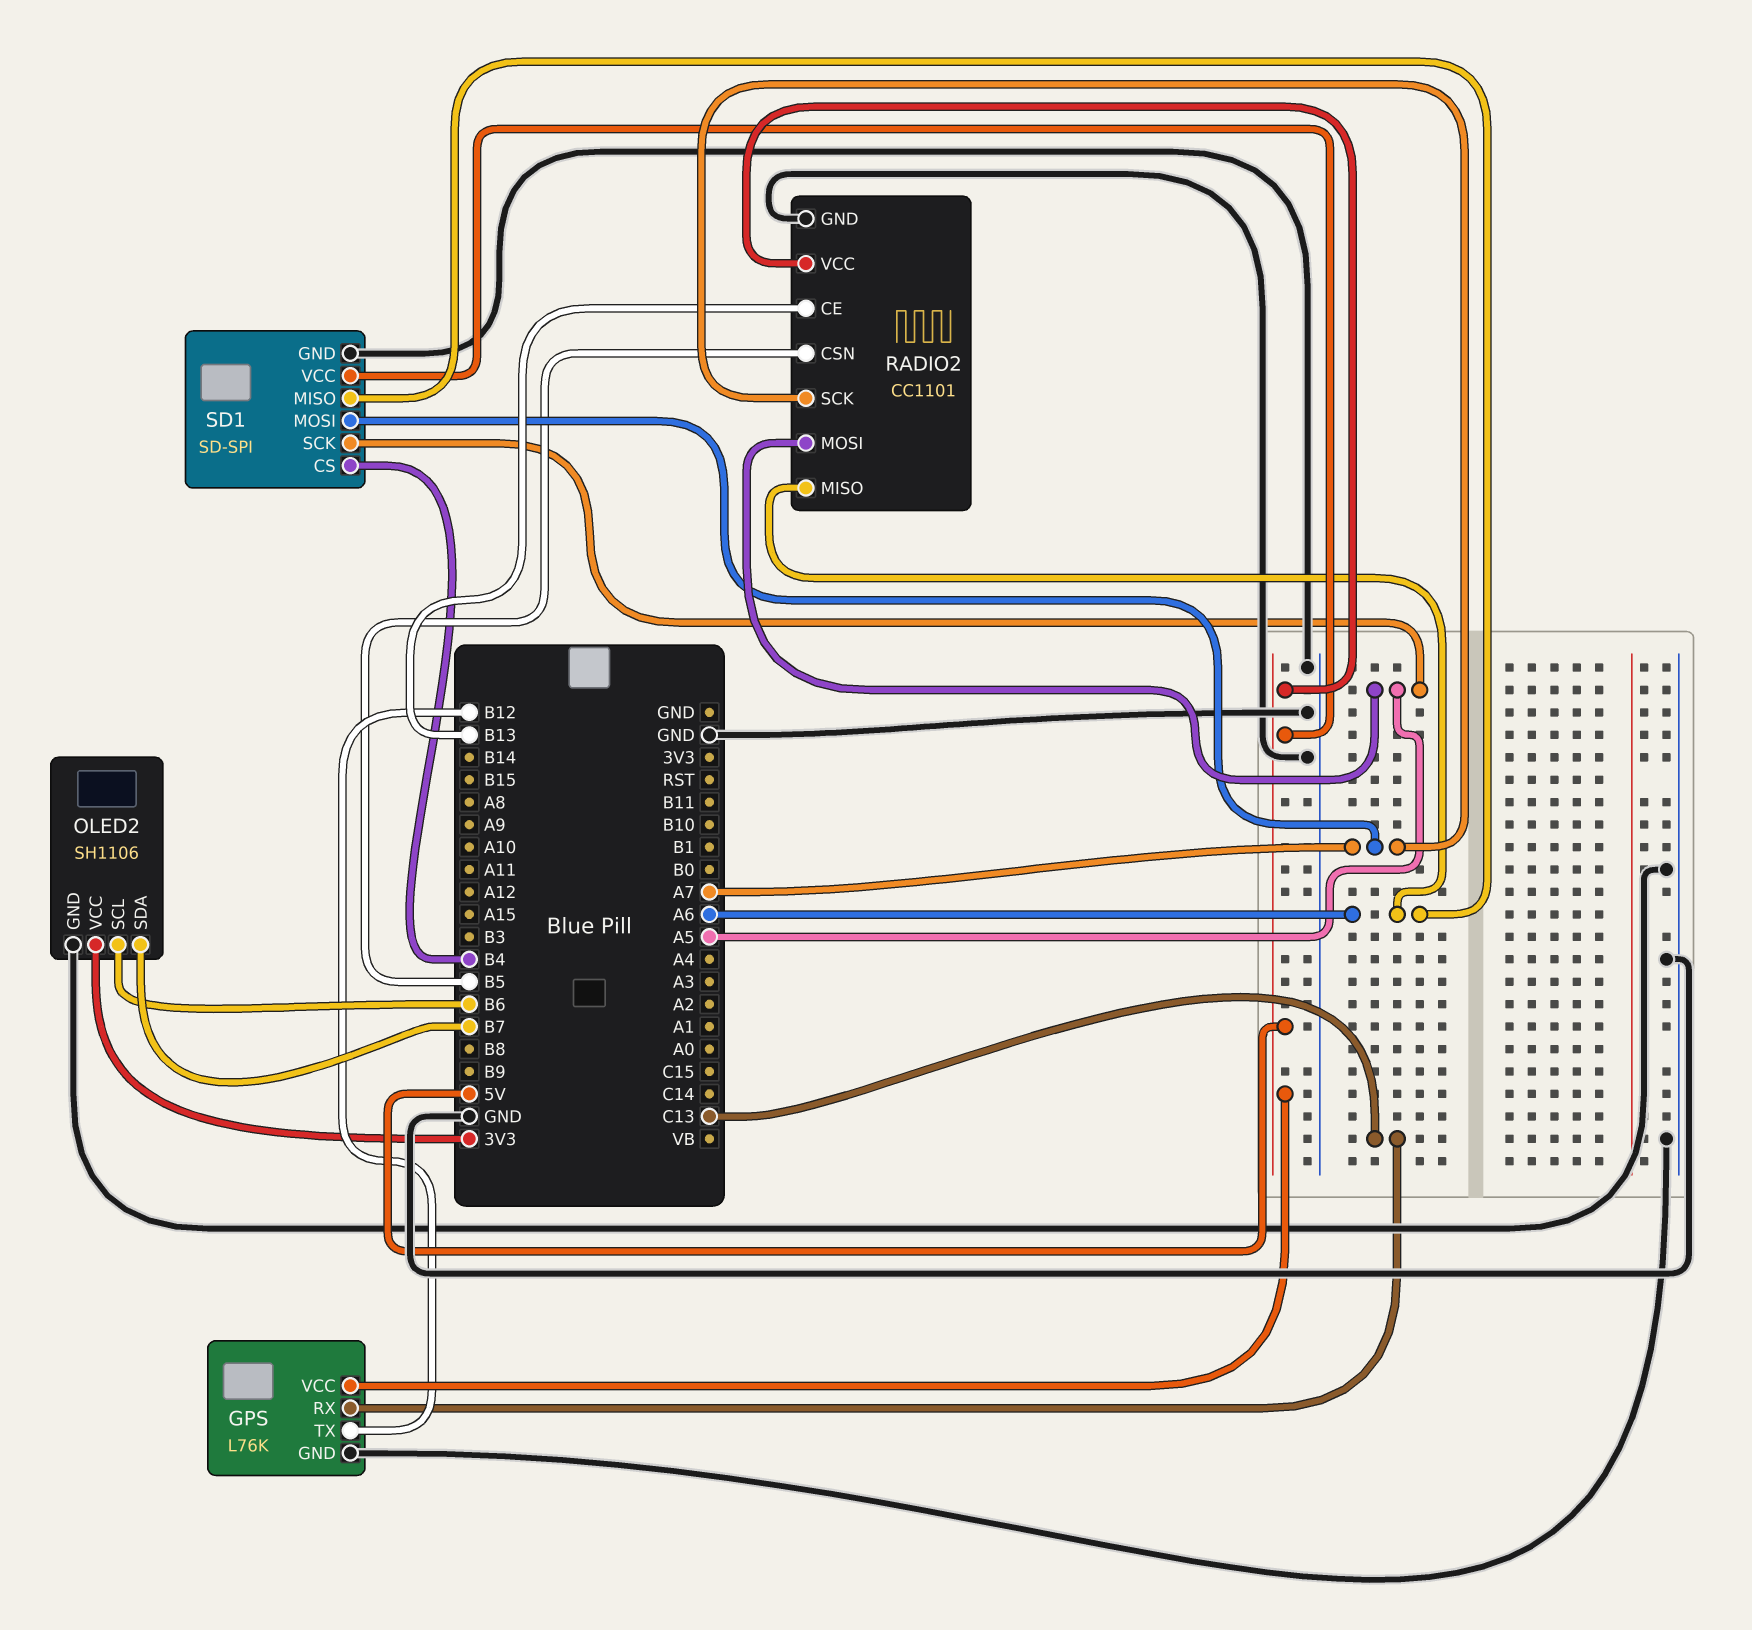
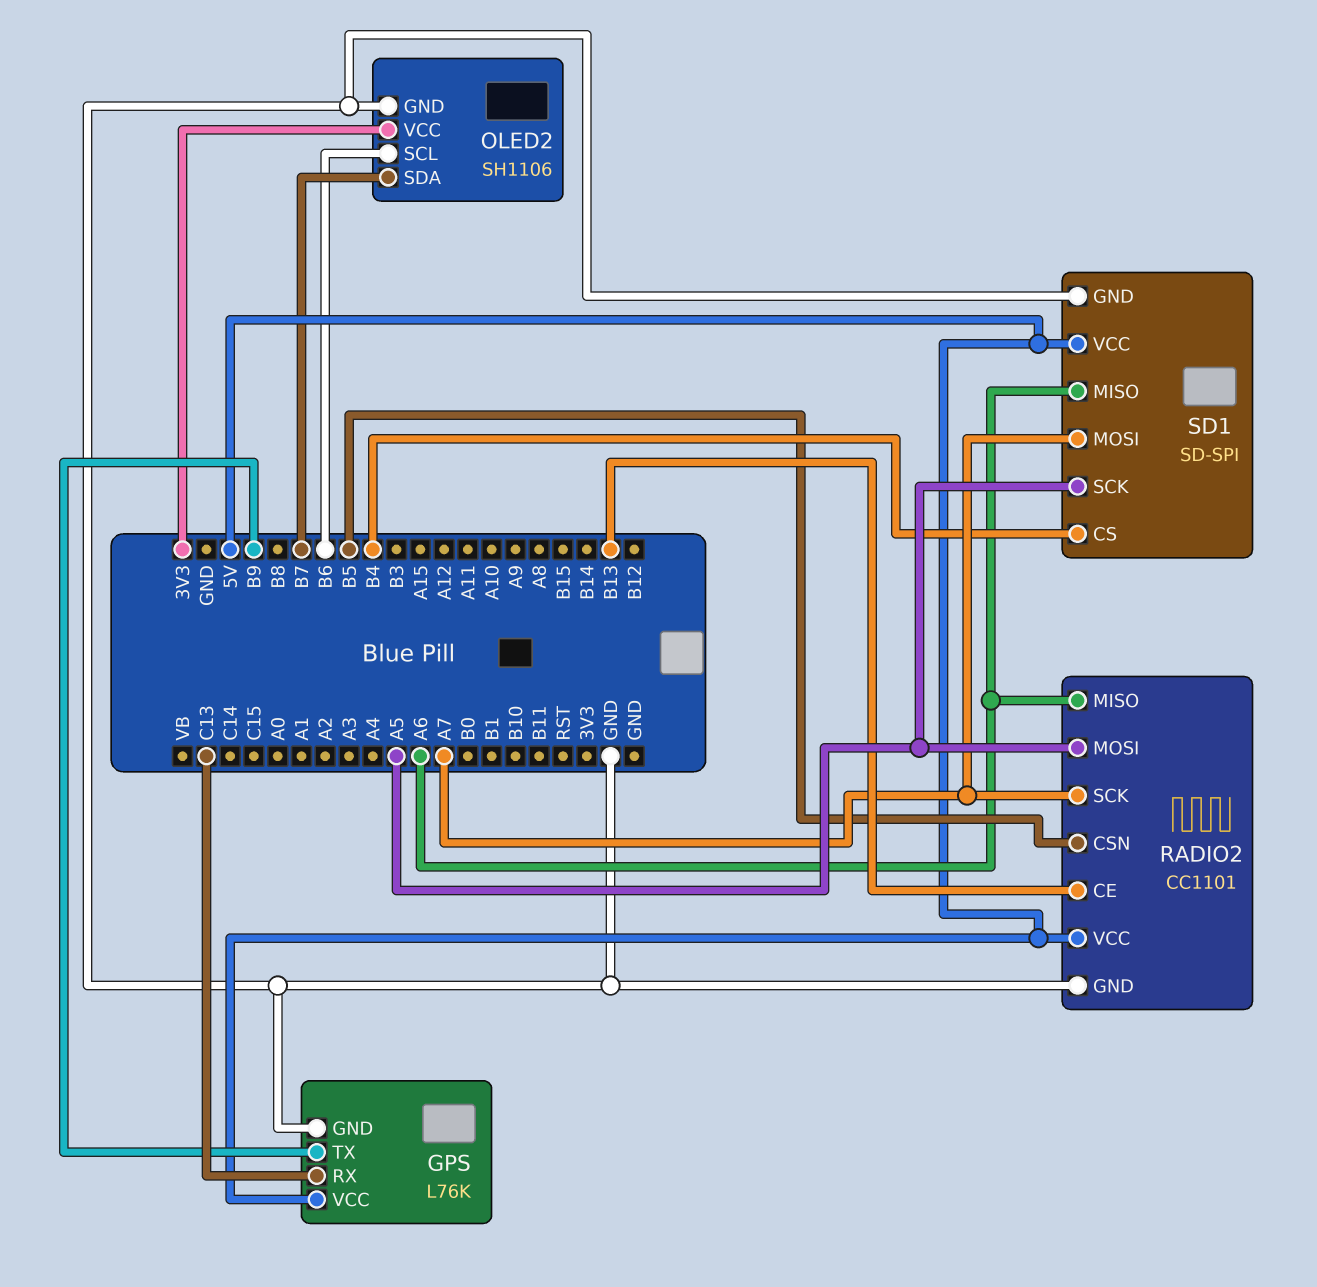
GPS pin TX: B12 -> B9

